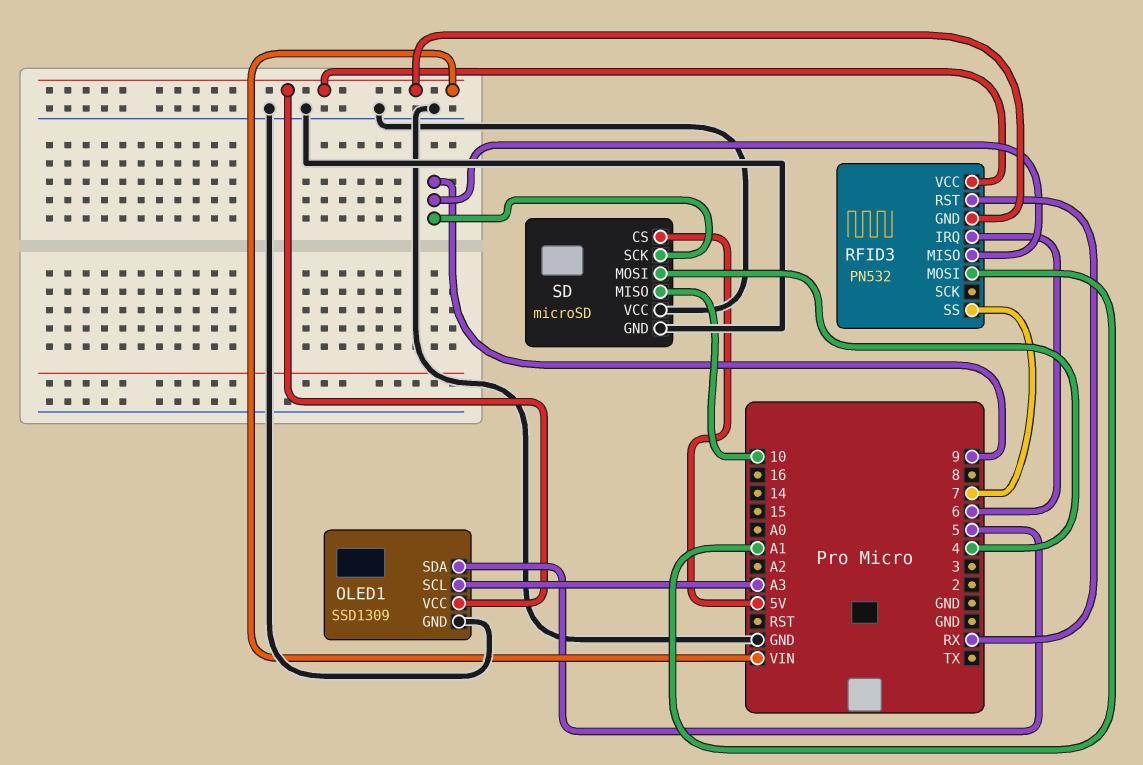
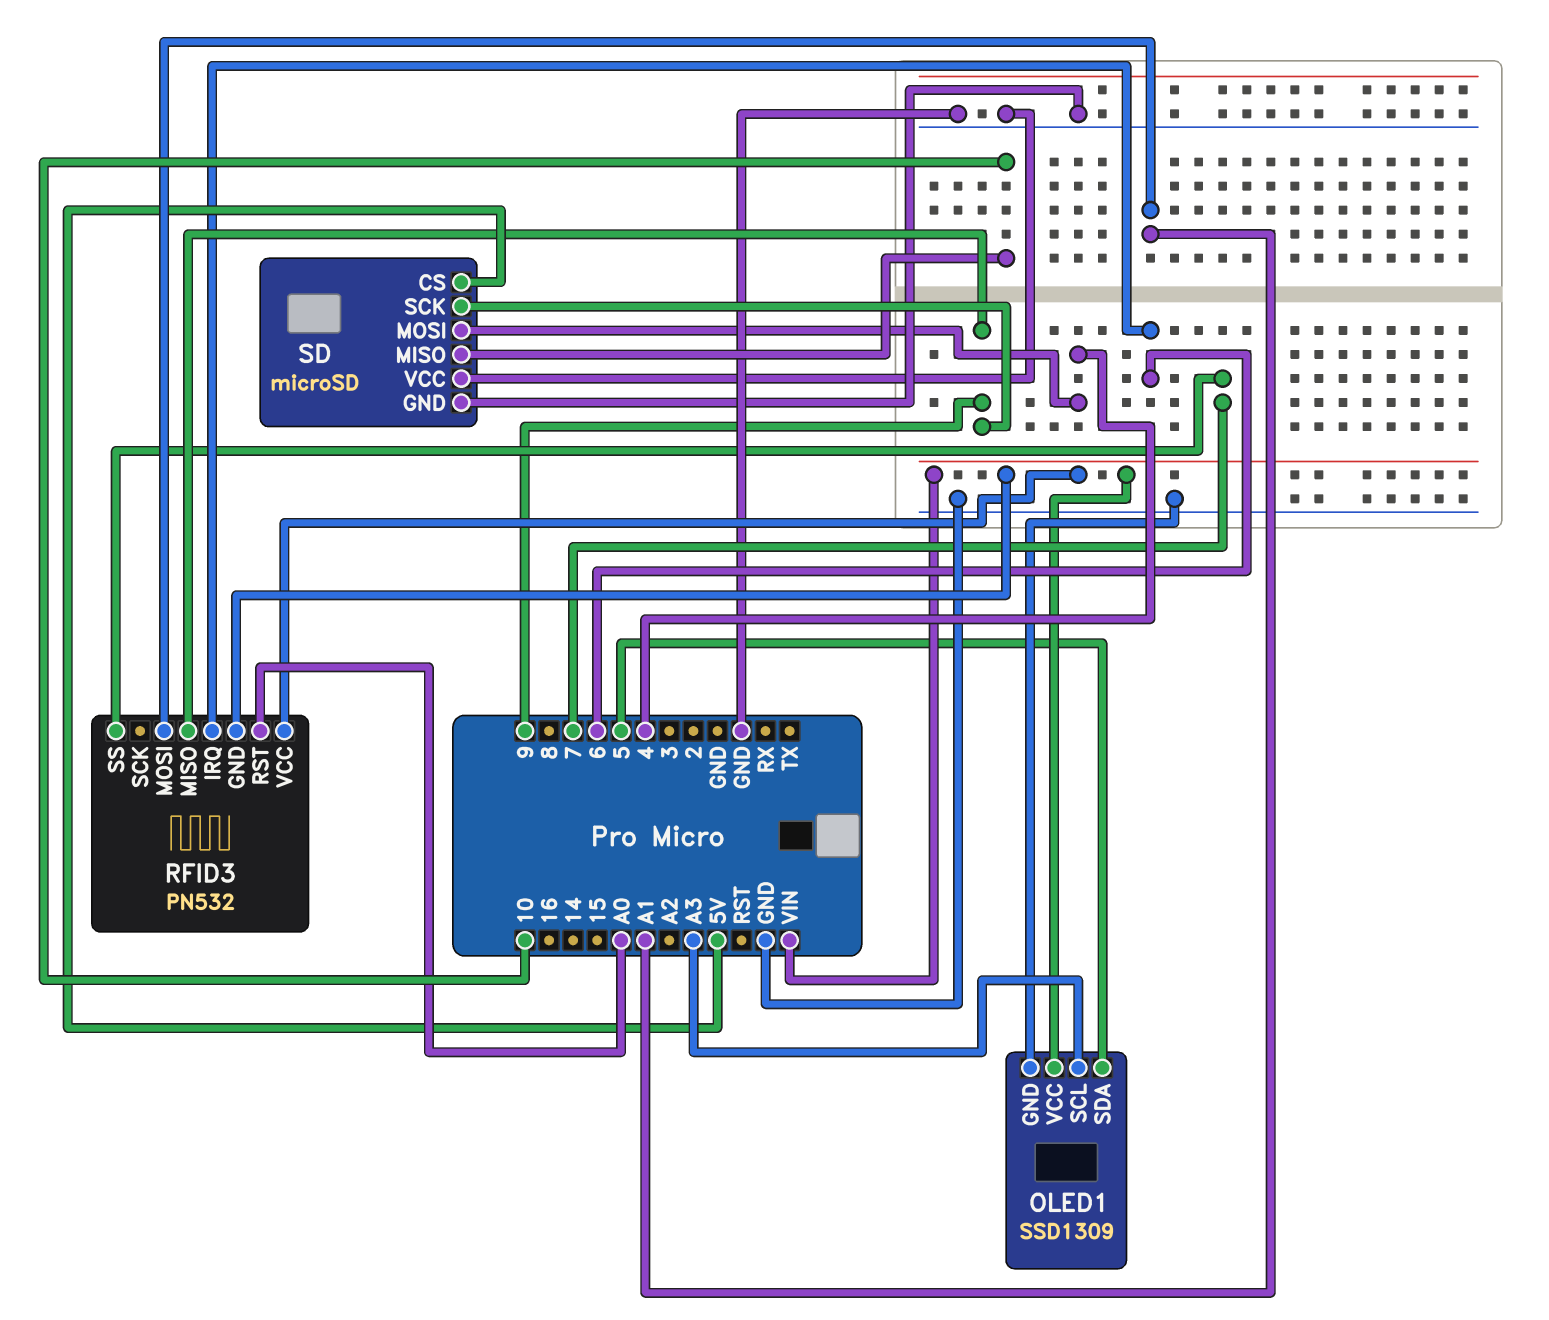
RFID3 pin RST: RX -> A0

